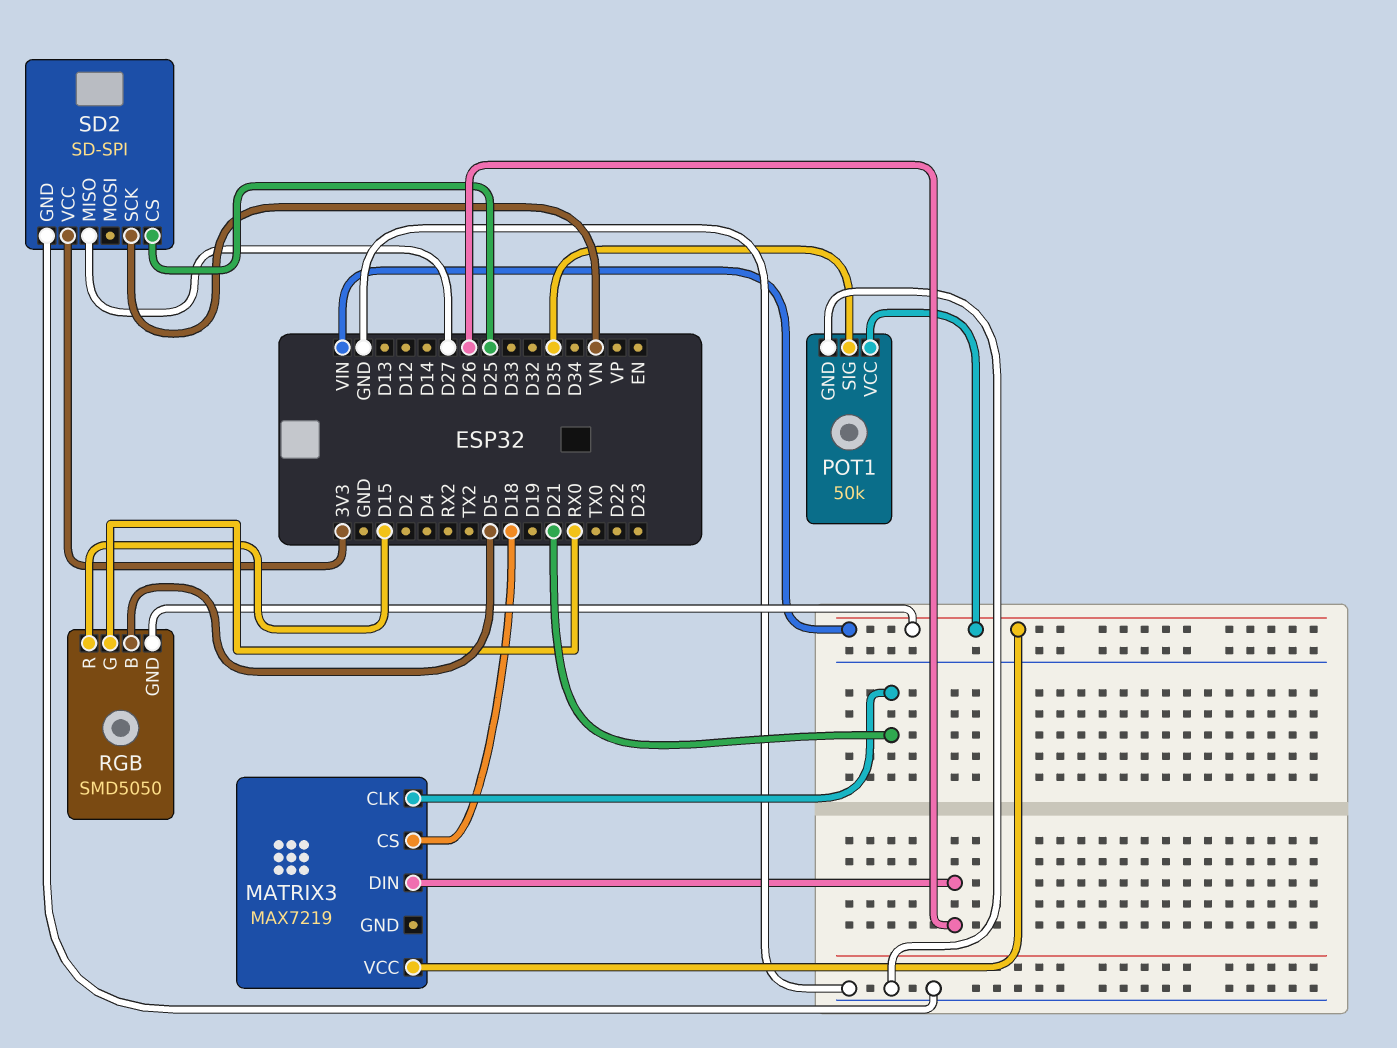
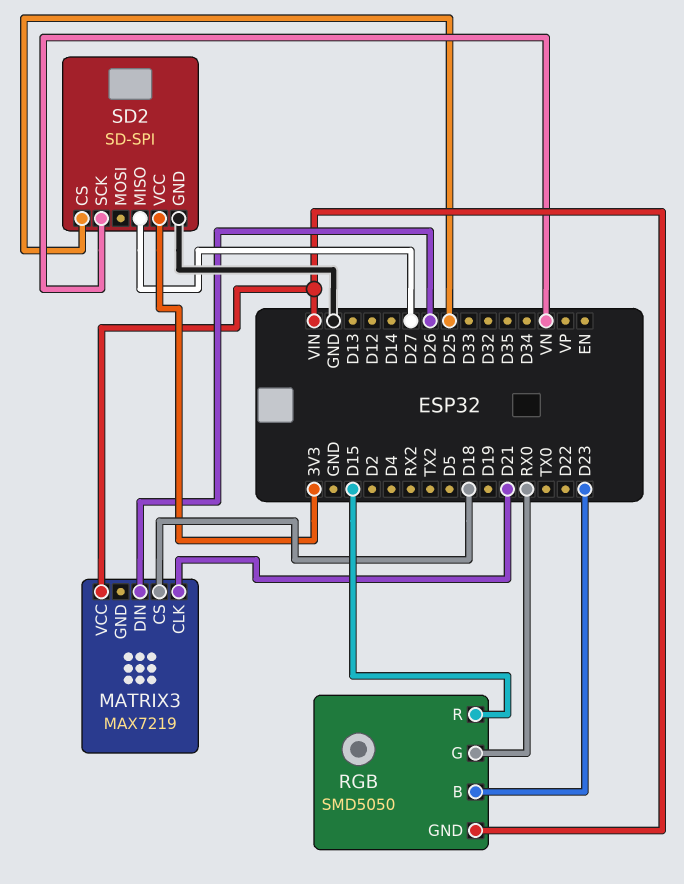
POT1: 50k -> none
POT1 pin GND: GND -> none
POT1 pin SIG: D35 -> none
POT1 pin VCC: VIN -> none
RGB pin B: D5 -> D23

